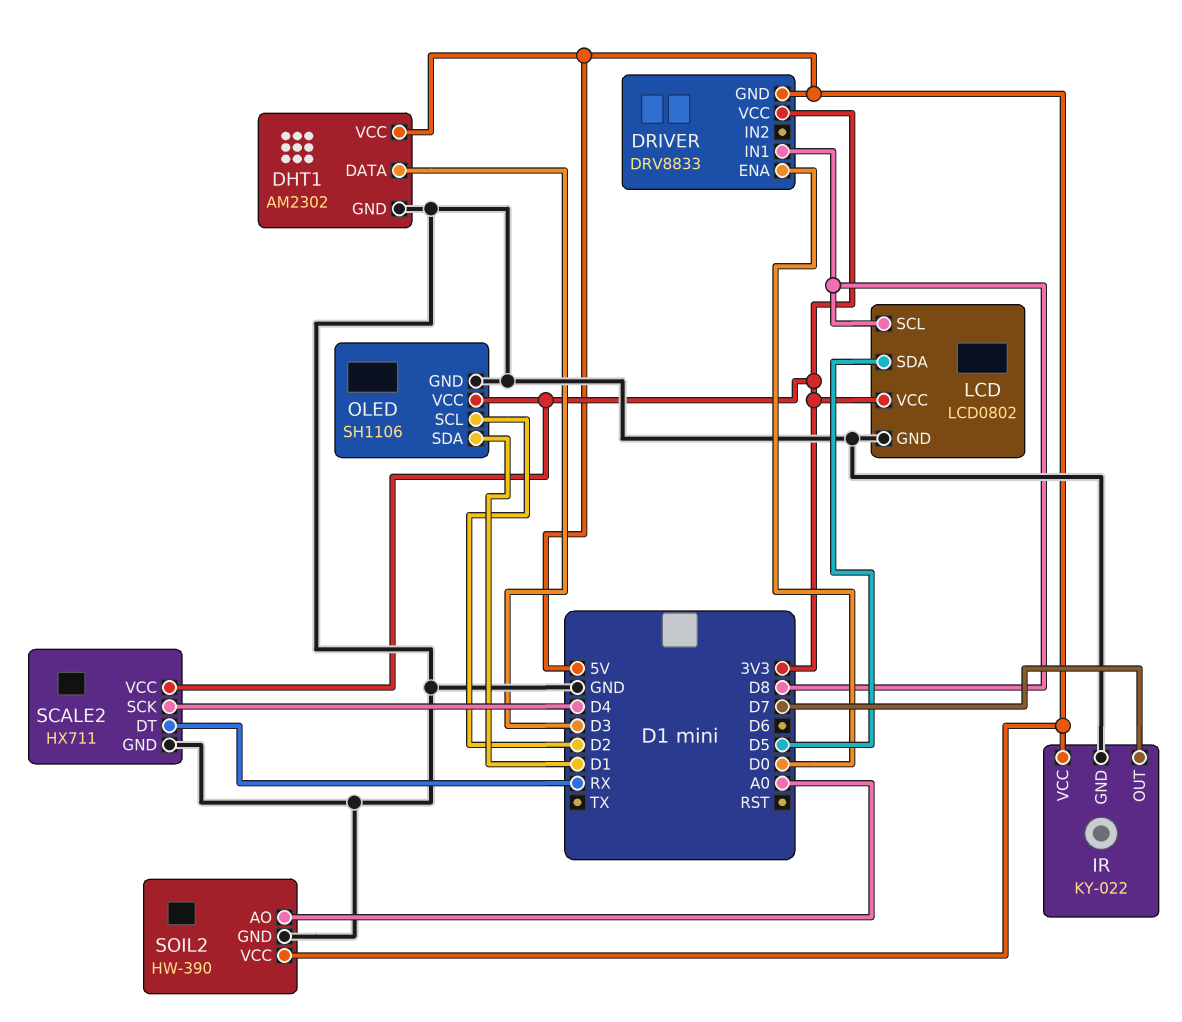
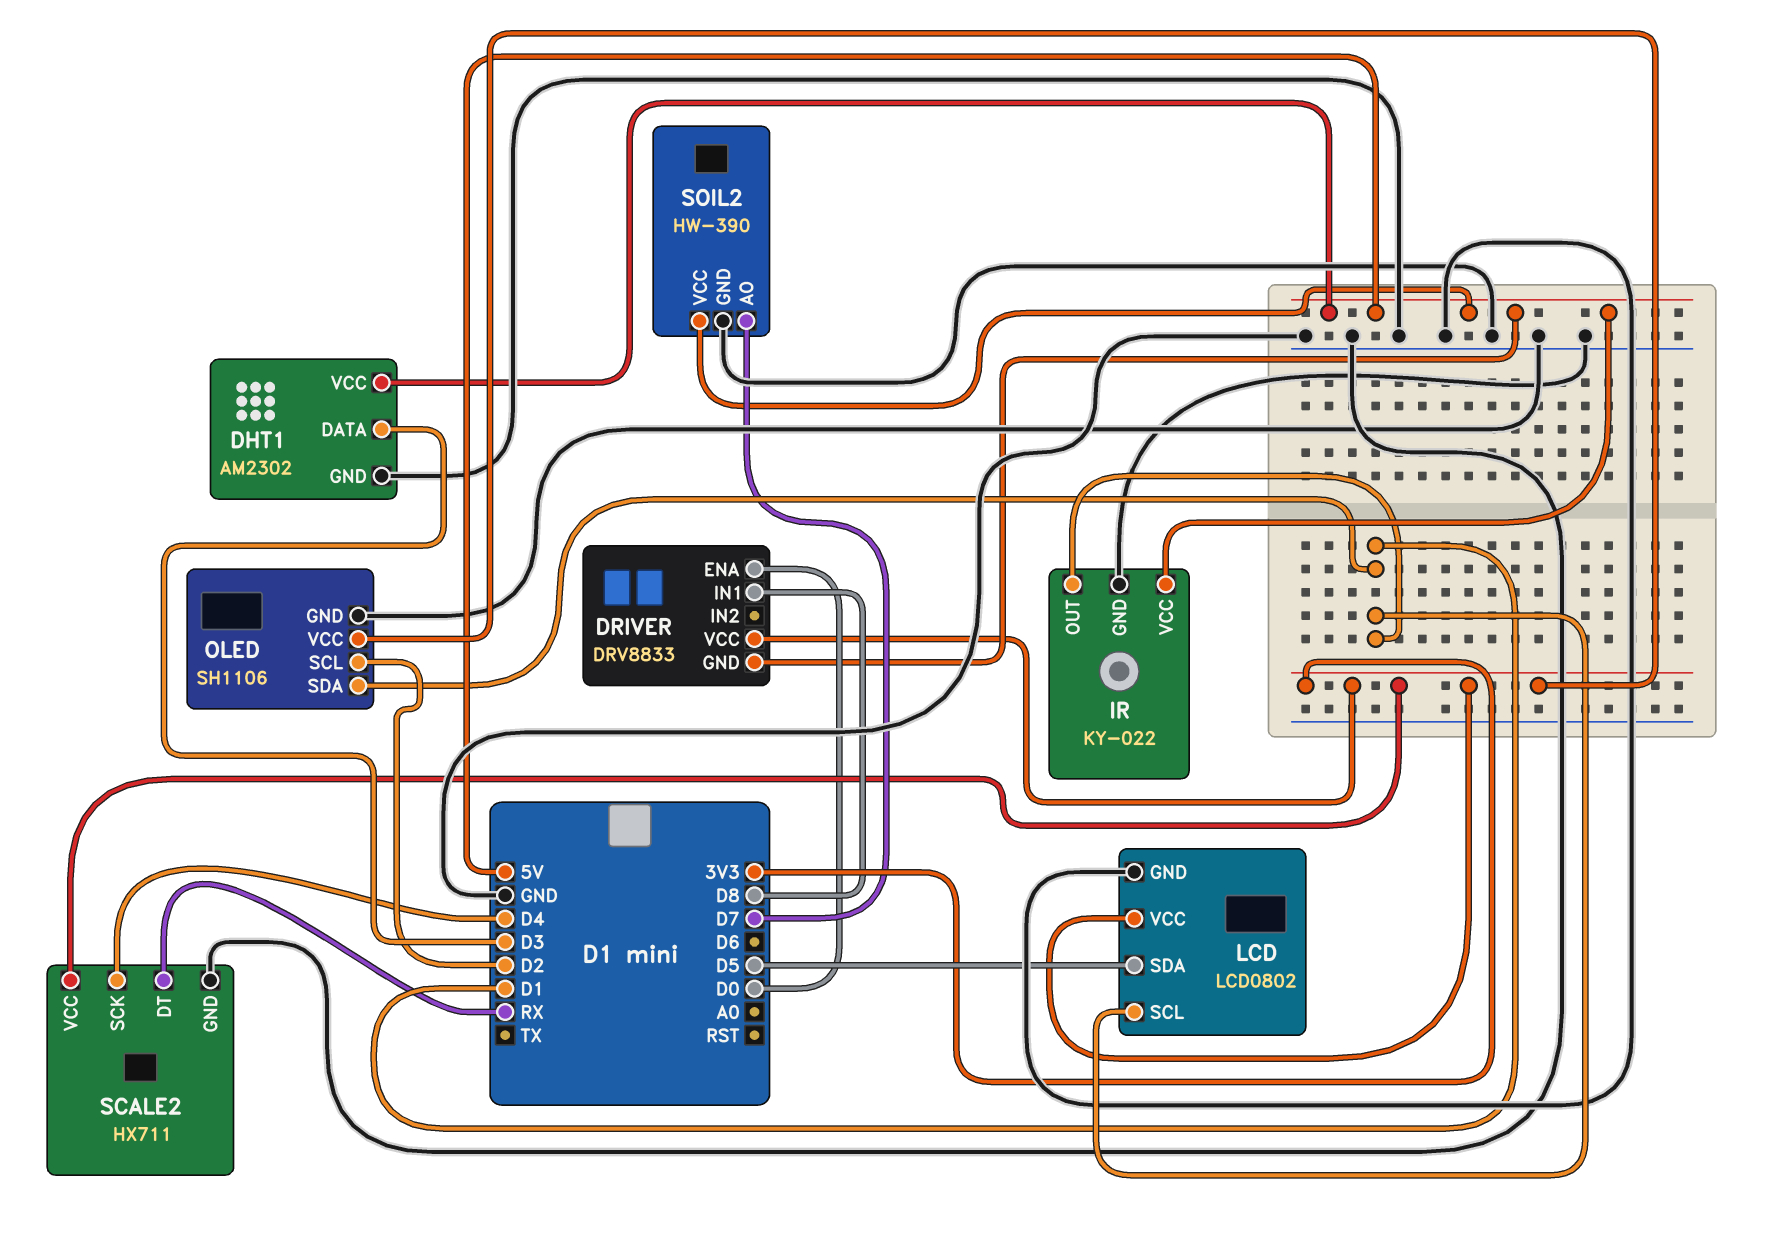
IR pin OUT: D7 -> D1
LCD pin SCL: D8 -> D1
SOIL2 pin AO: A0 -> D7

